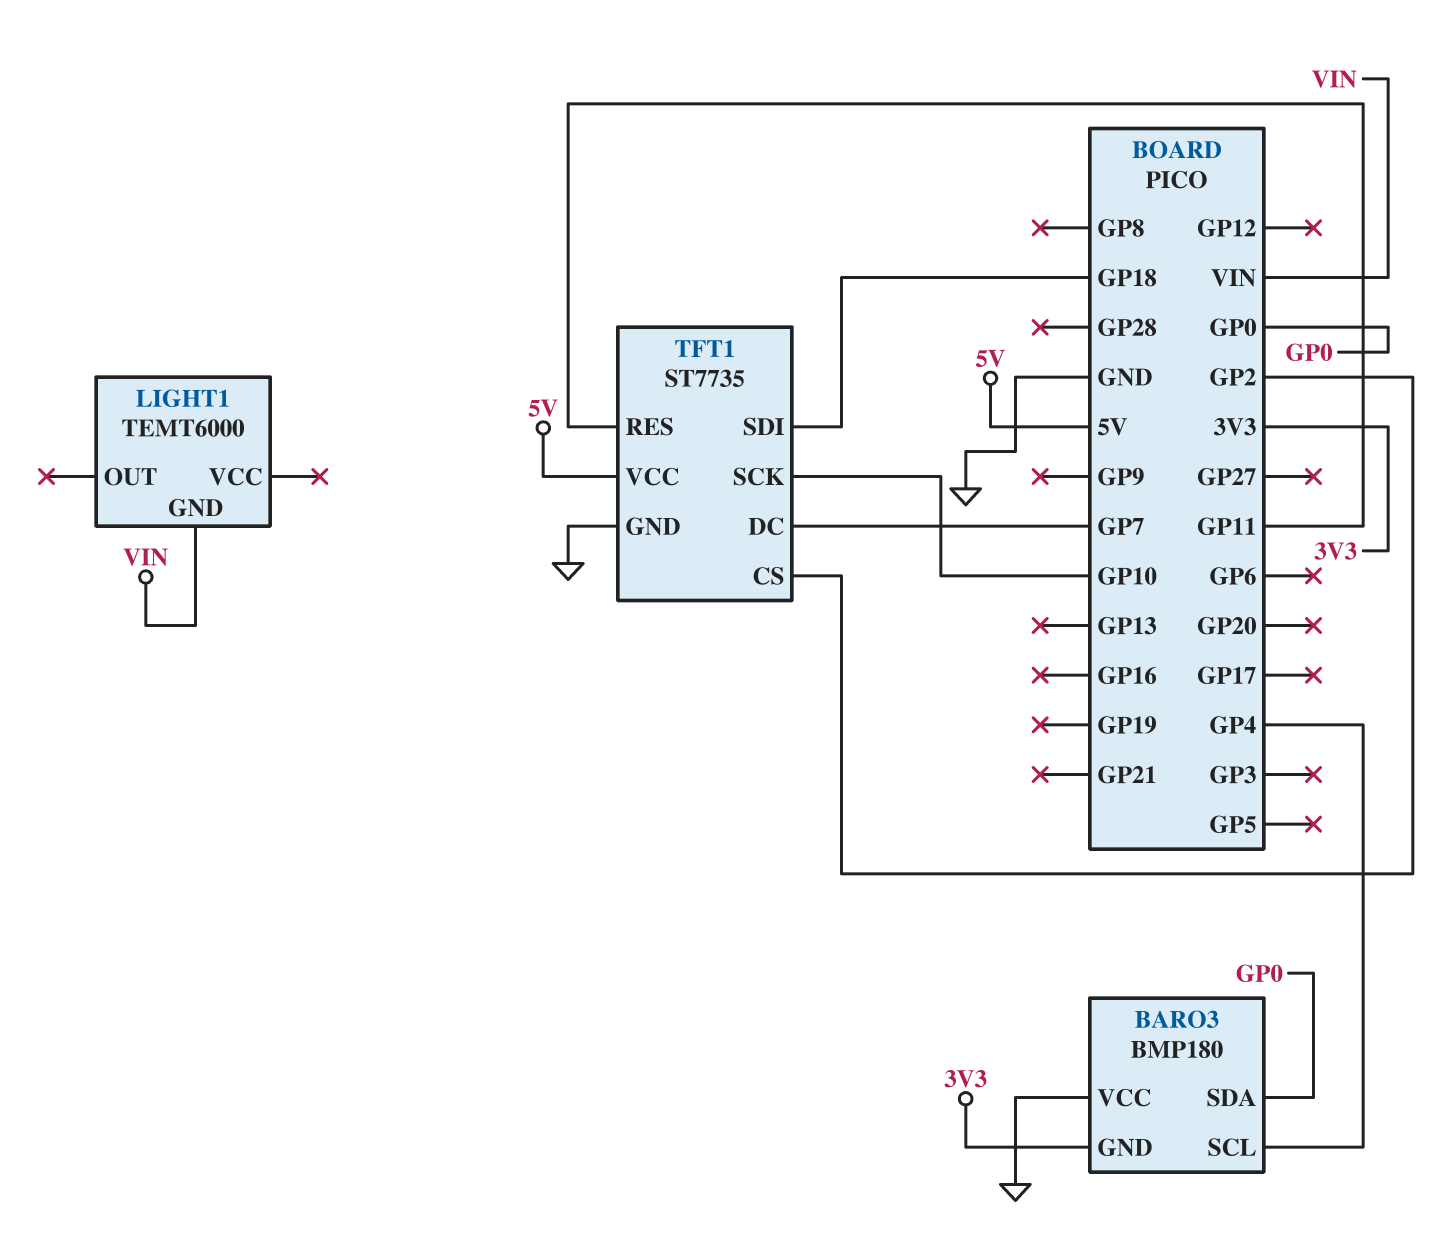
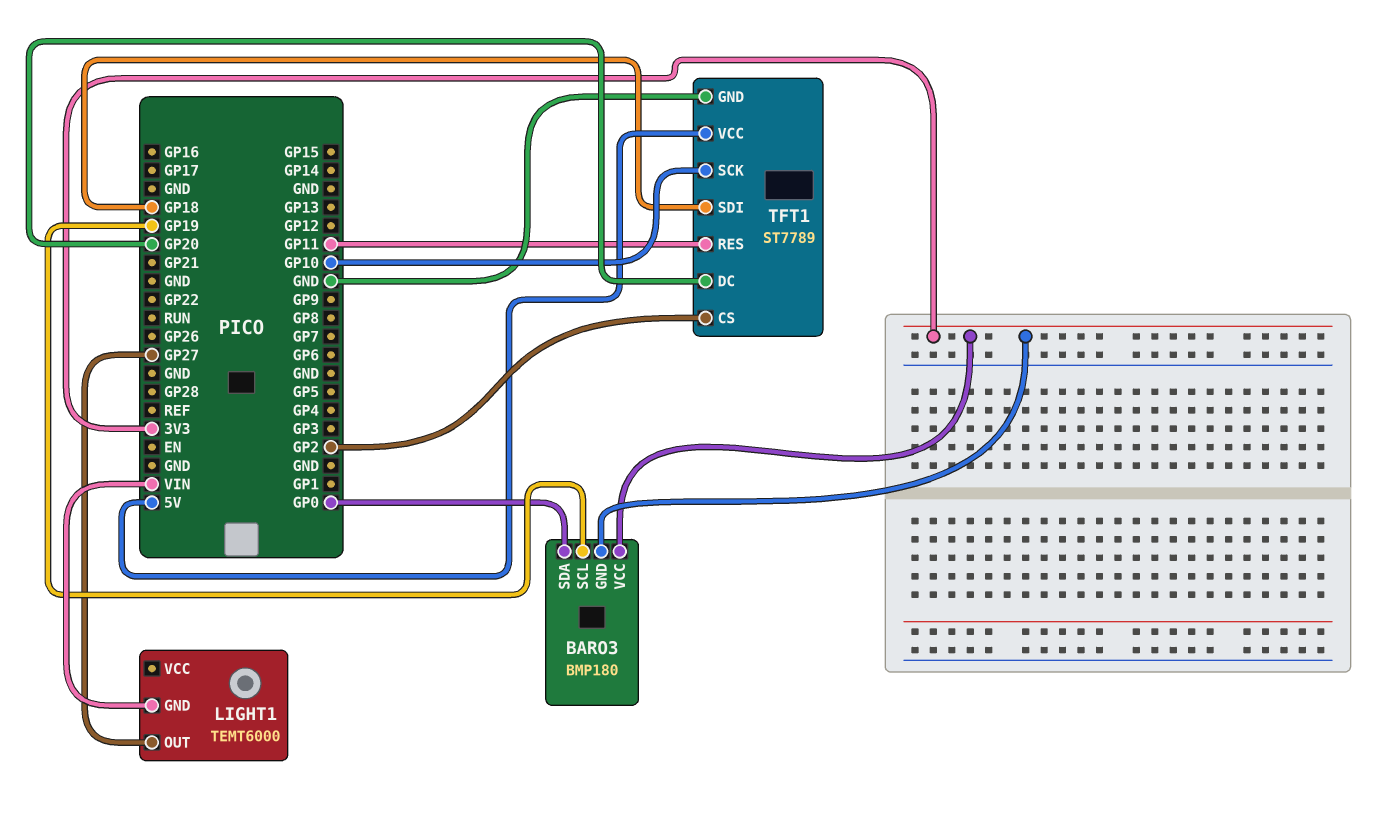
BARO3 pin SCL: GP4 -> GP19
BARO3 pin VCC: GND -> 3V3
LIGHT1 pin OUT: none -> GP27
TFT1: ST7735 -> ST7789
TFT1 pin DC: GP7 -> GP20

